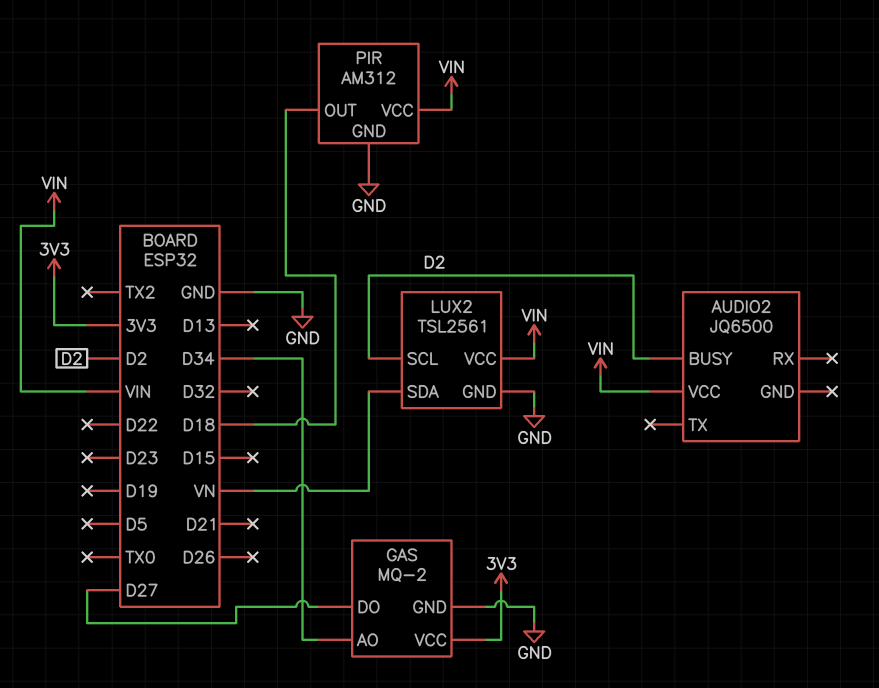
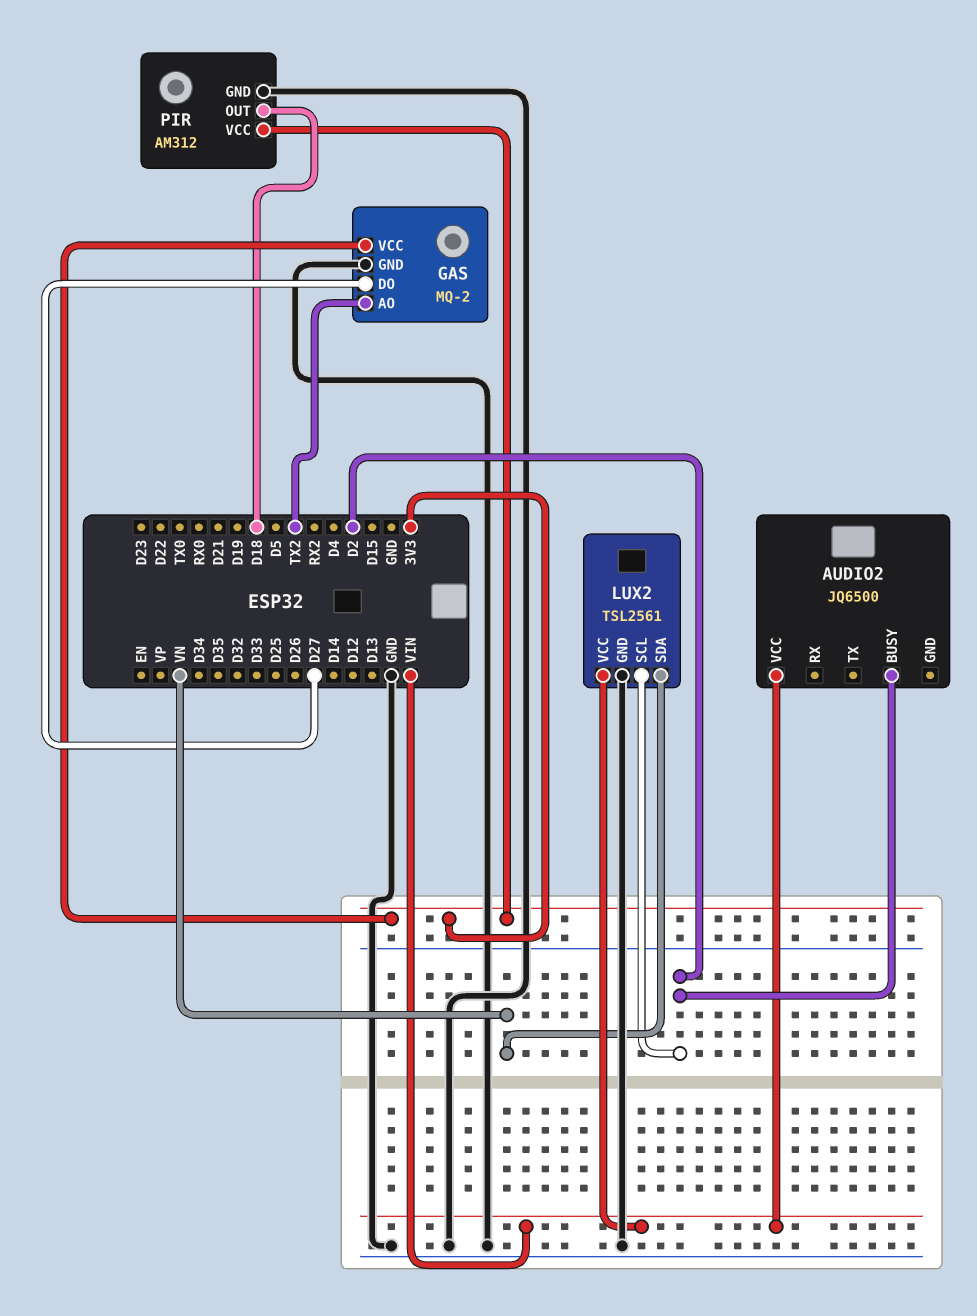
GAS pin AO: D34 -> TX2
PIR pin VCC: VIN -> 3V3

